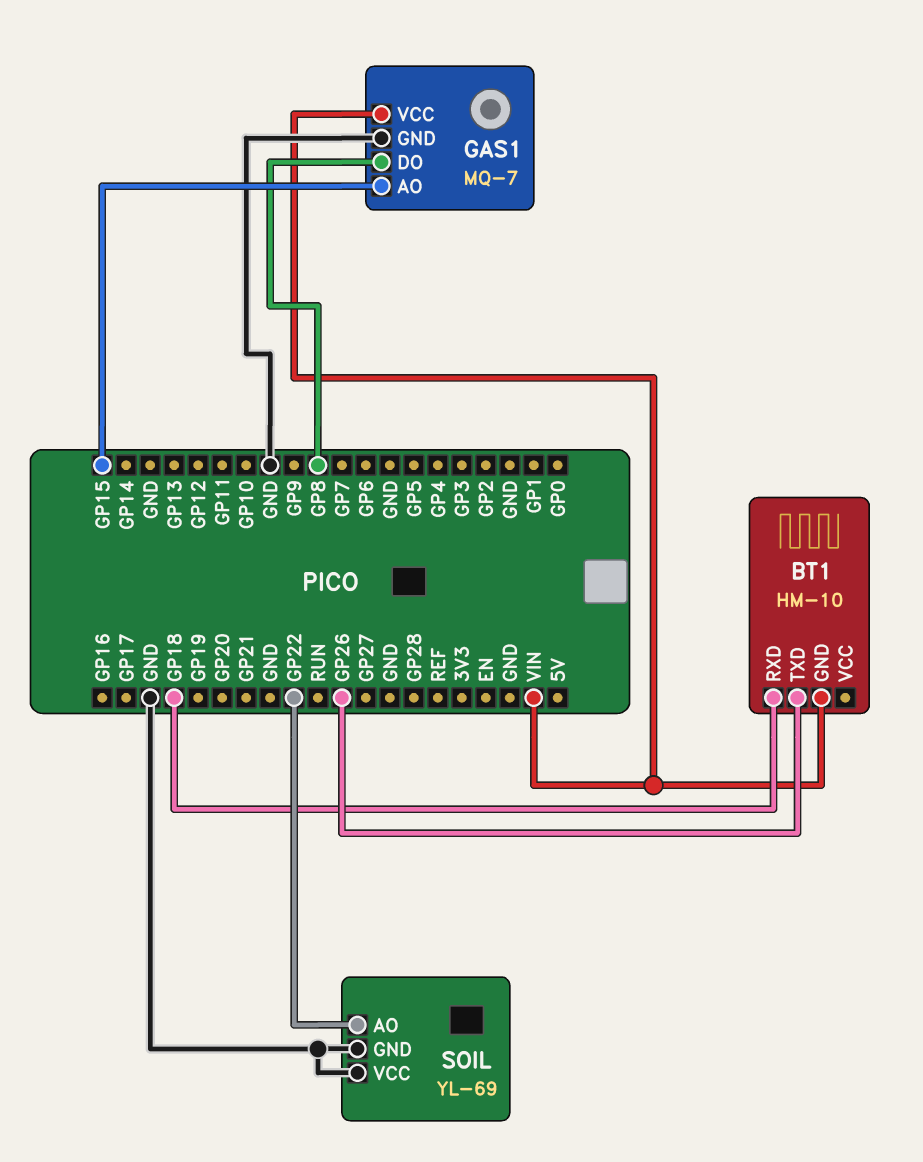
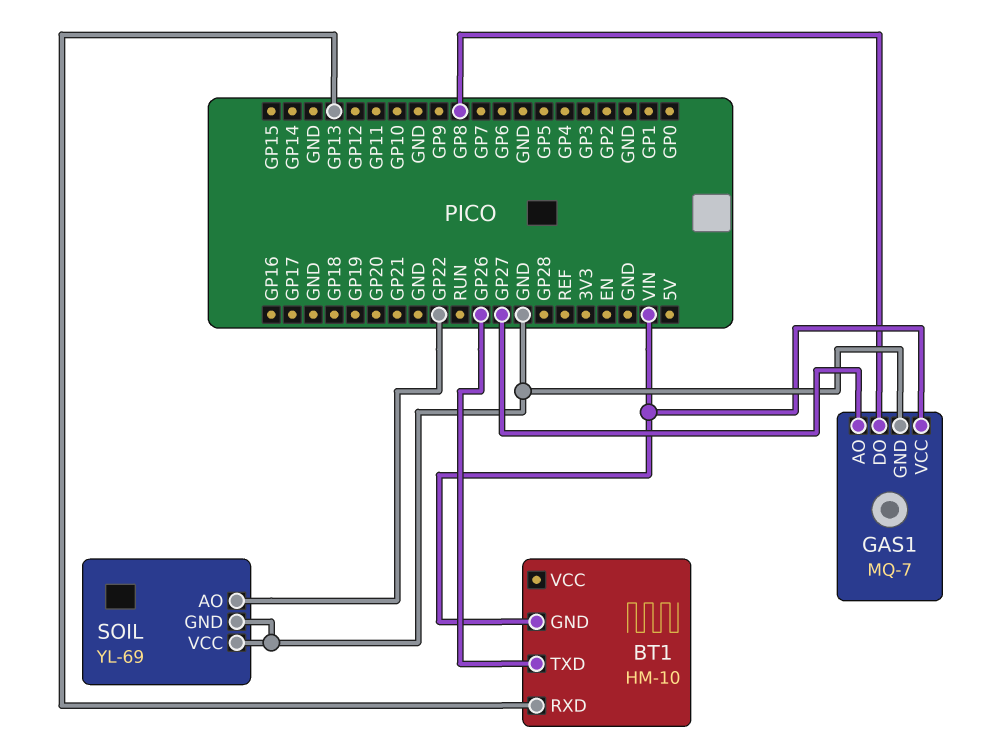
BT1 pin RXD: GP18 -> GP13
GAS1 pin AO: GP15 -> GP27

